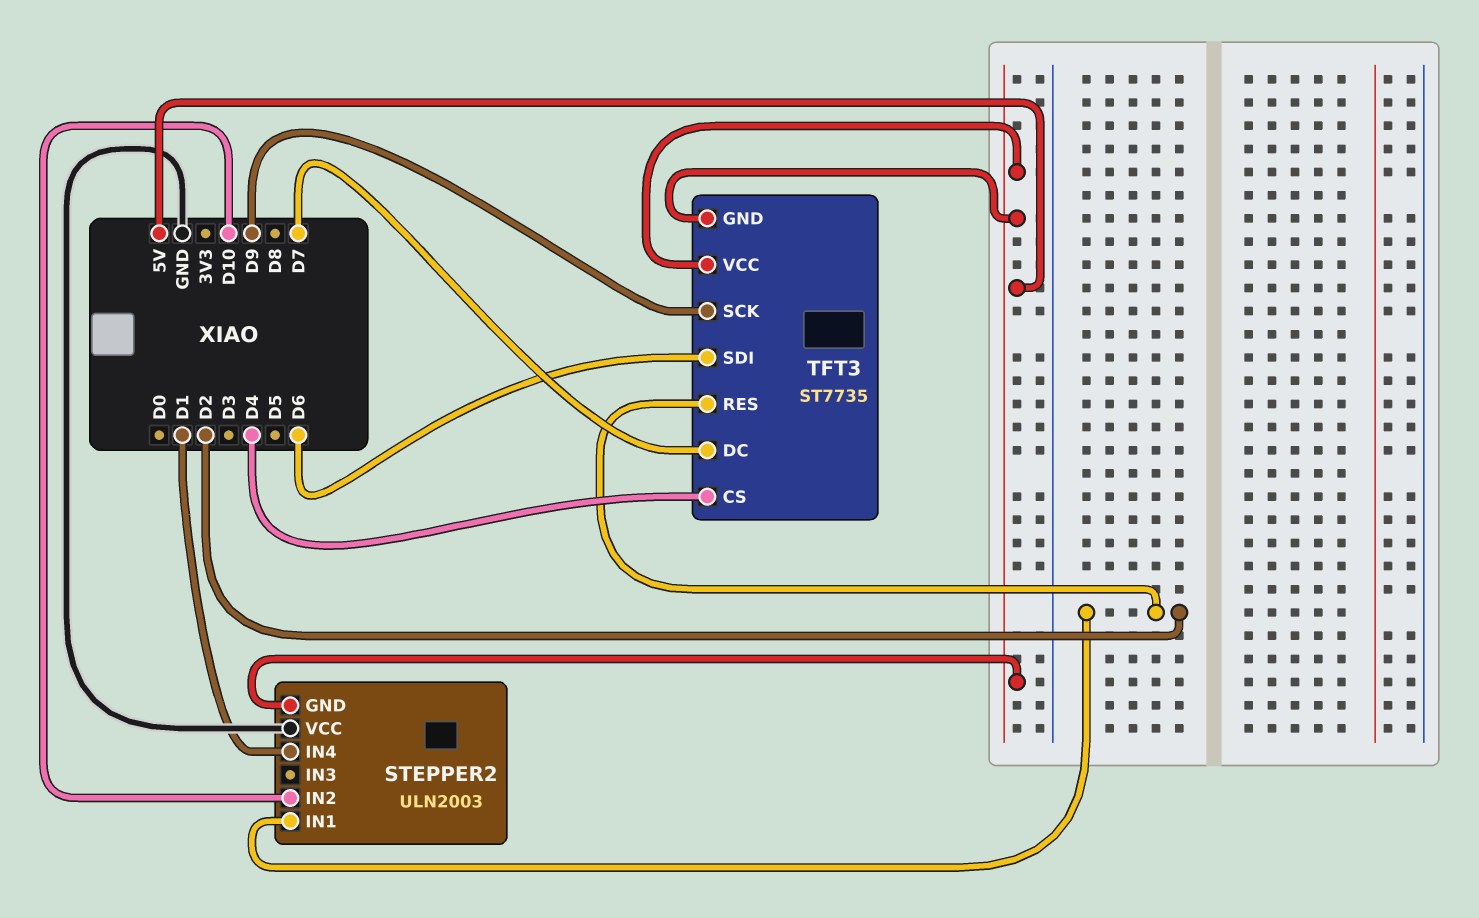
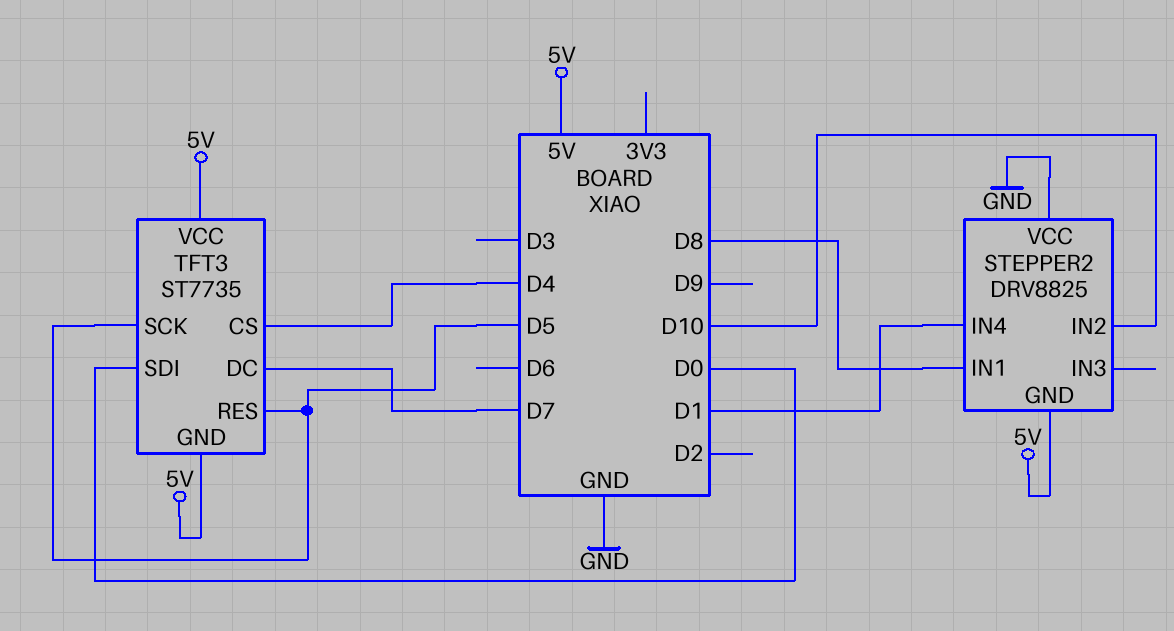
STEPPER2: ULN2003 -> DRV8825
STEPPER2 pin IN1: D2 -> D8
TFT3 pin RES: D2 -> D5
TFT3 pin SCK: D9 -> D5
TFT3 pin SDI: D6 -> D0

